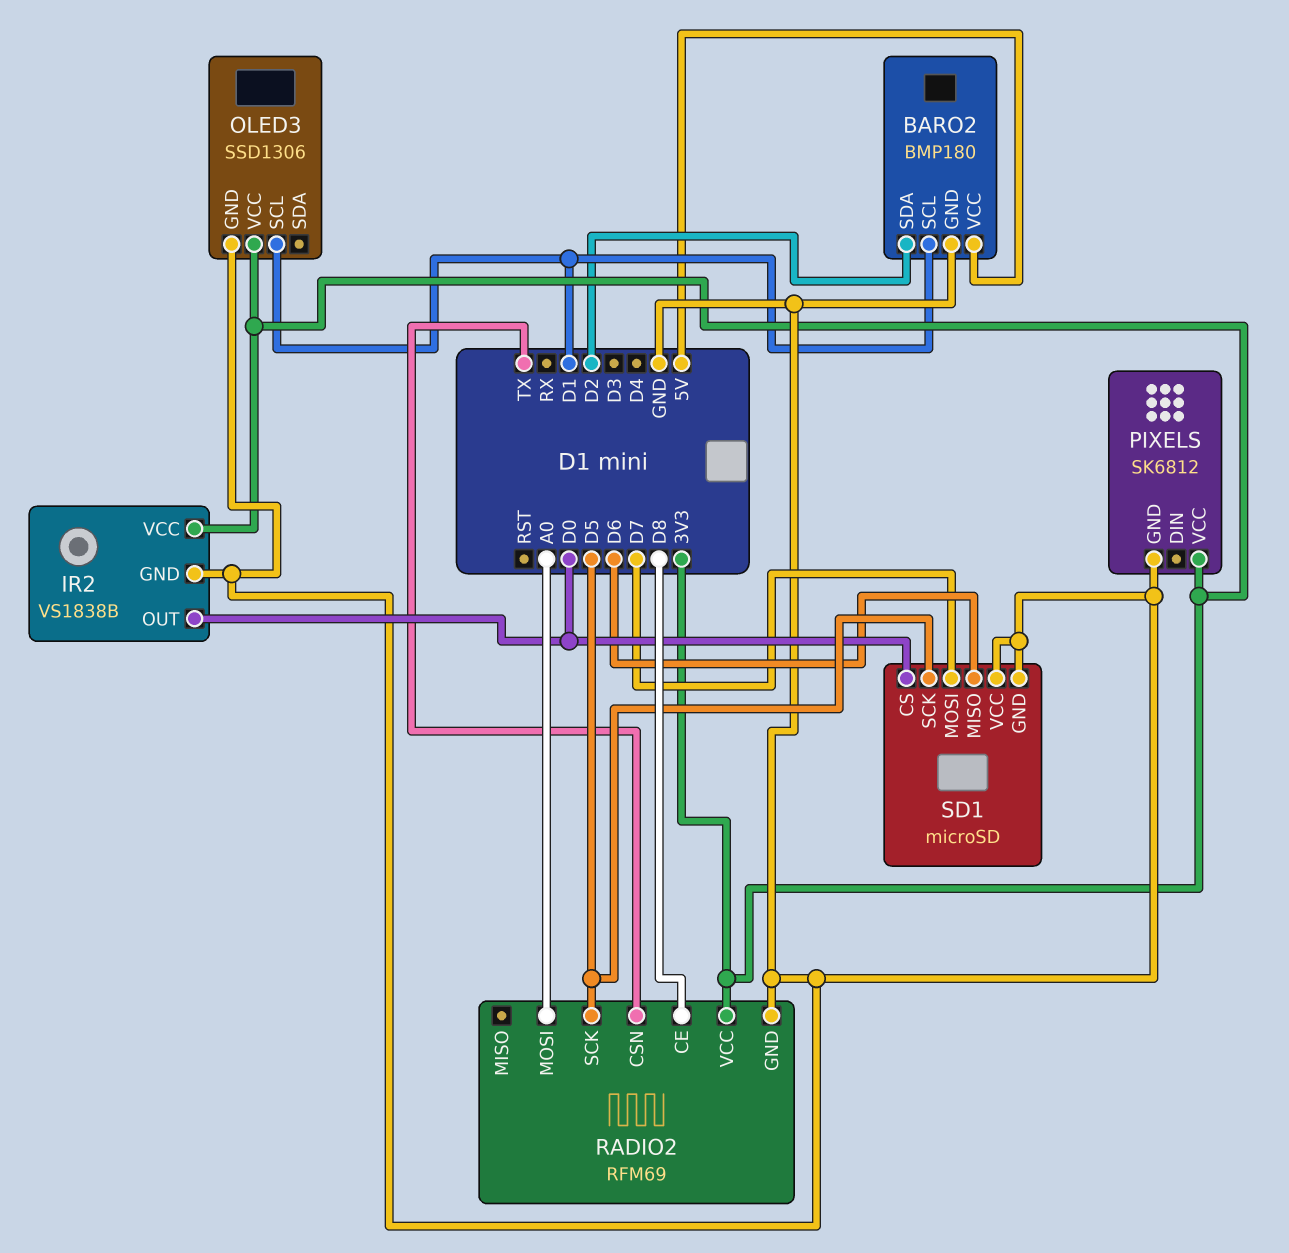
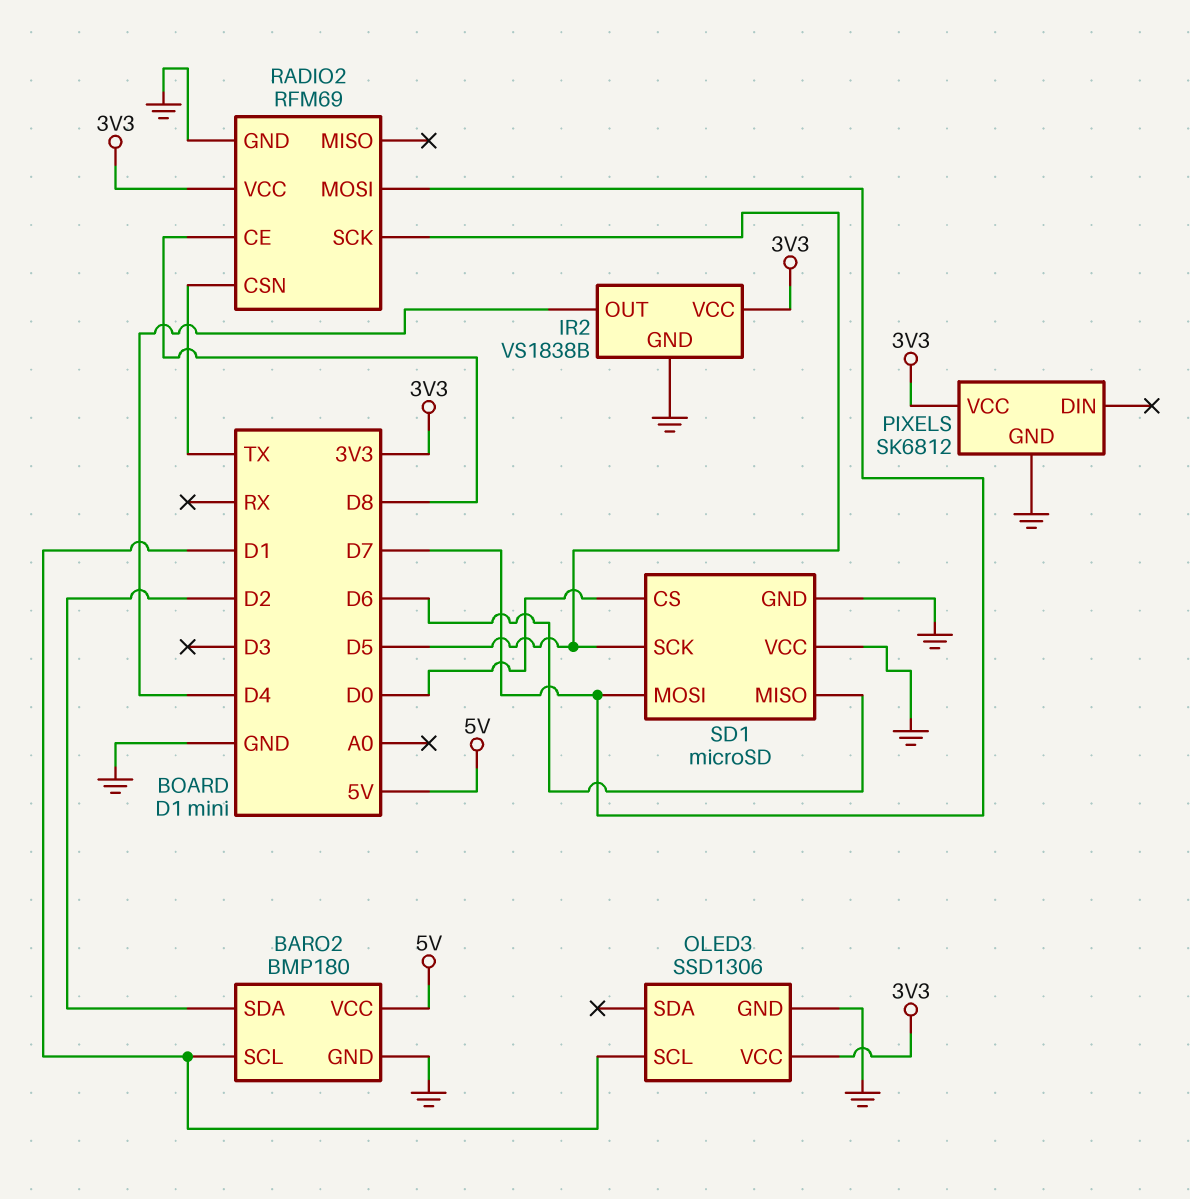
IR2 pin OUT: D0 -> D4
RADIO2 pin MOSI: A0 -> D7

